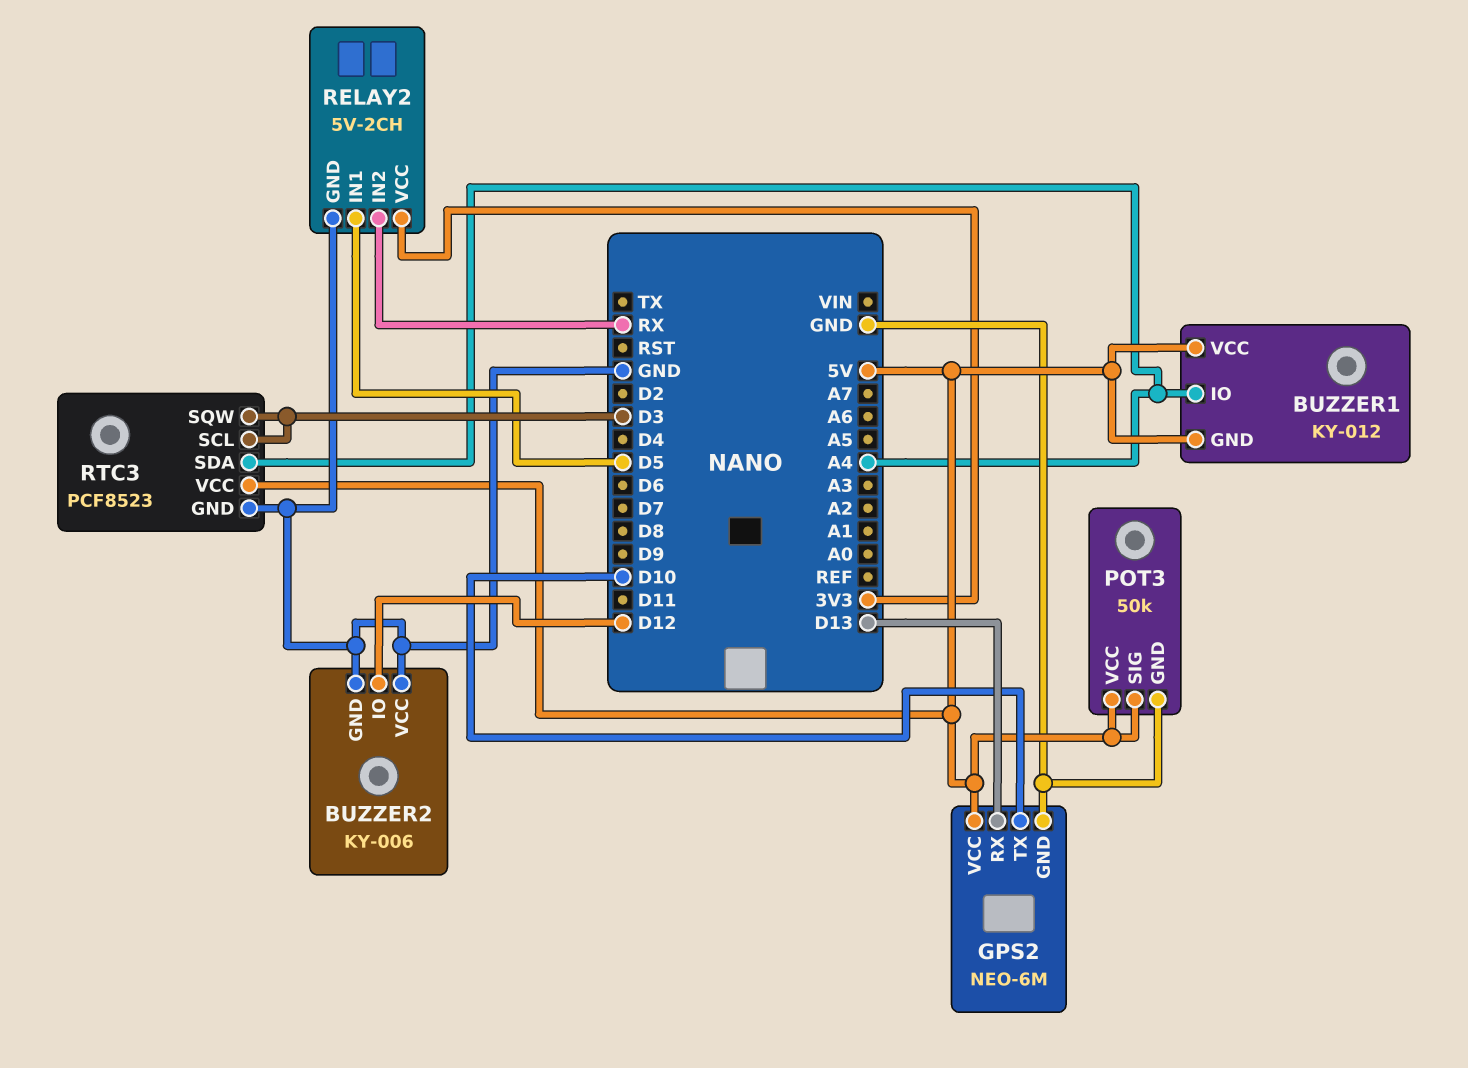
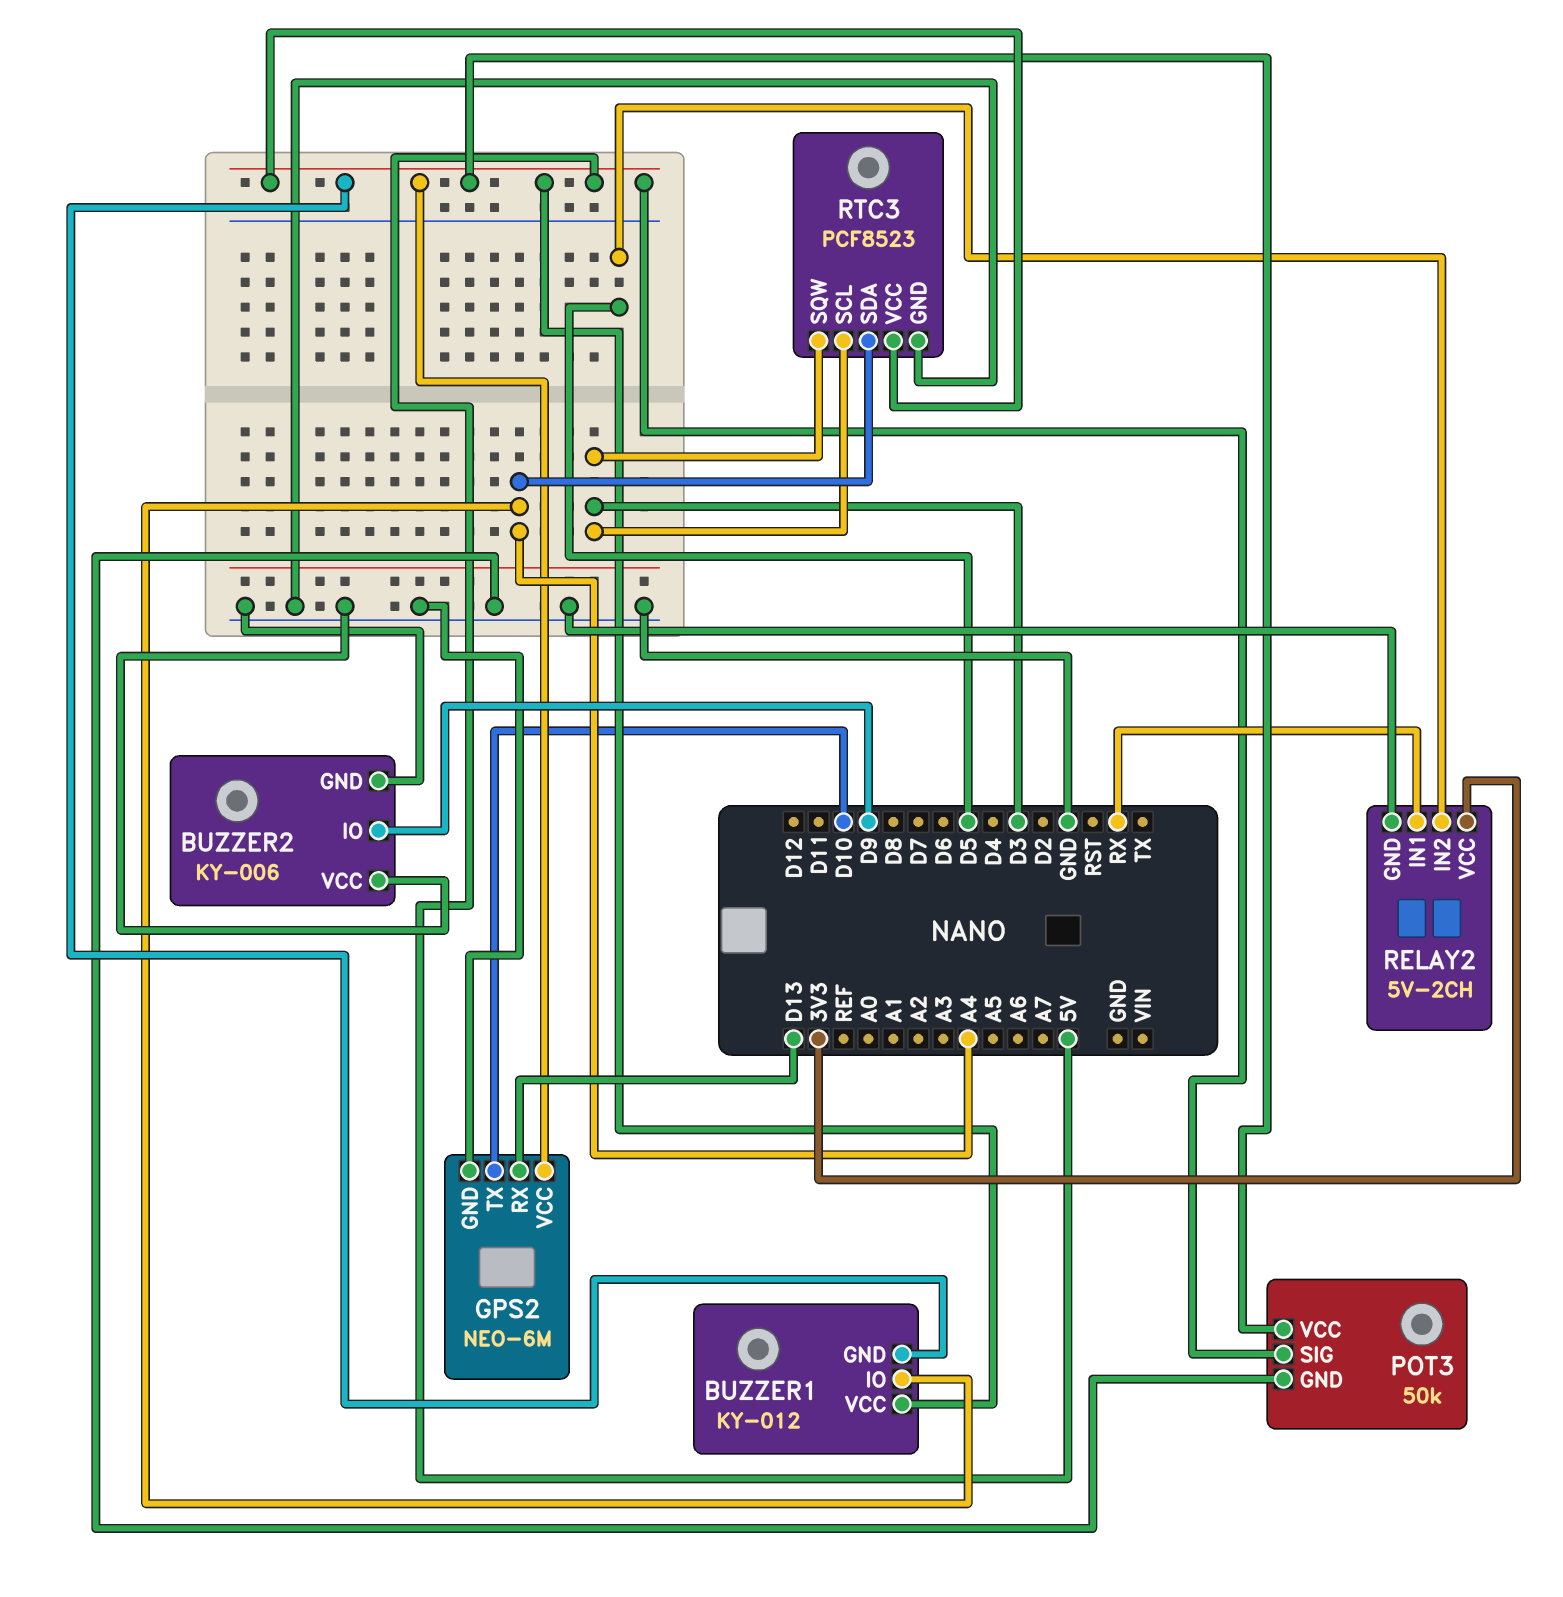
BUZZER2 pin IO: D12 -> D9
RELAY2 pin IN1: D5 -> RX
RELAY2 pin IN2: RX -> D5

